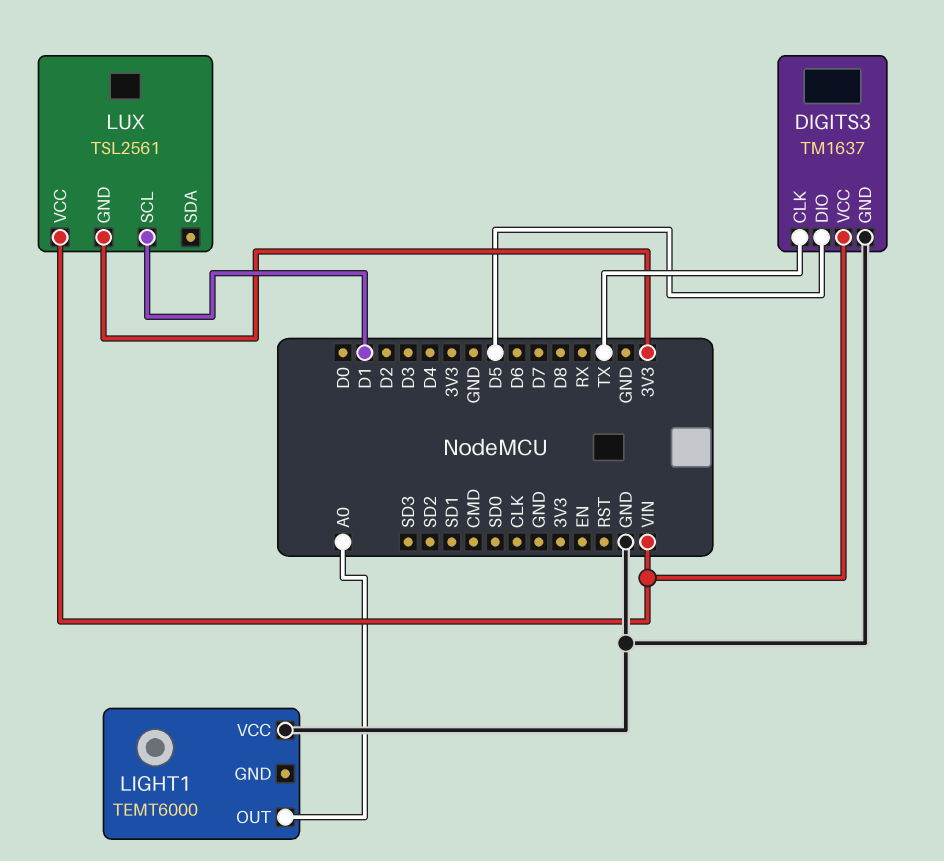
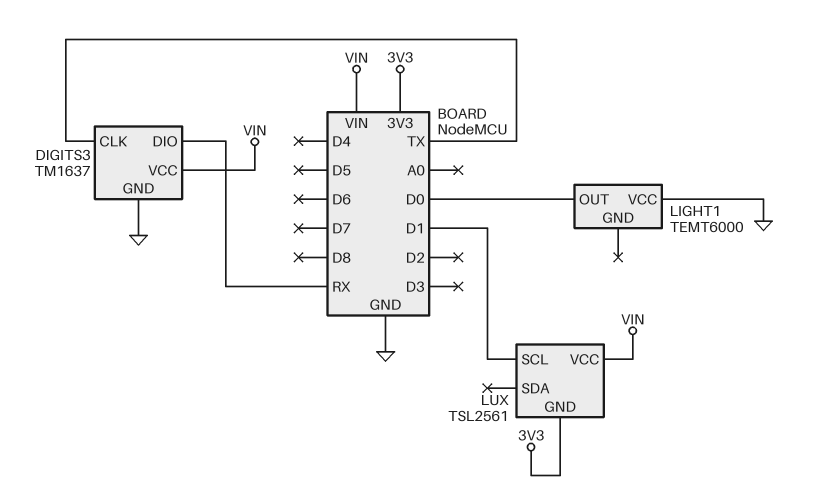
DIGITS3 pin DIO: D5 -> RX
LIGHT1 pin OUT: A0 -> D0

